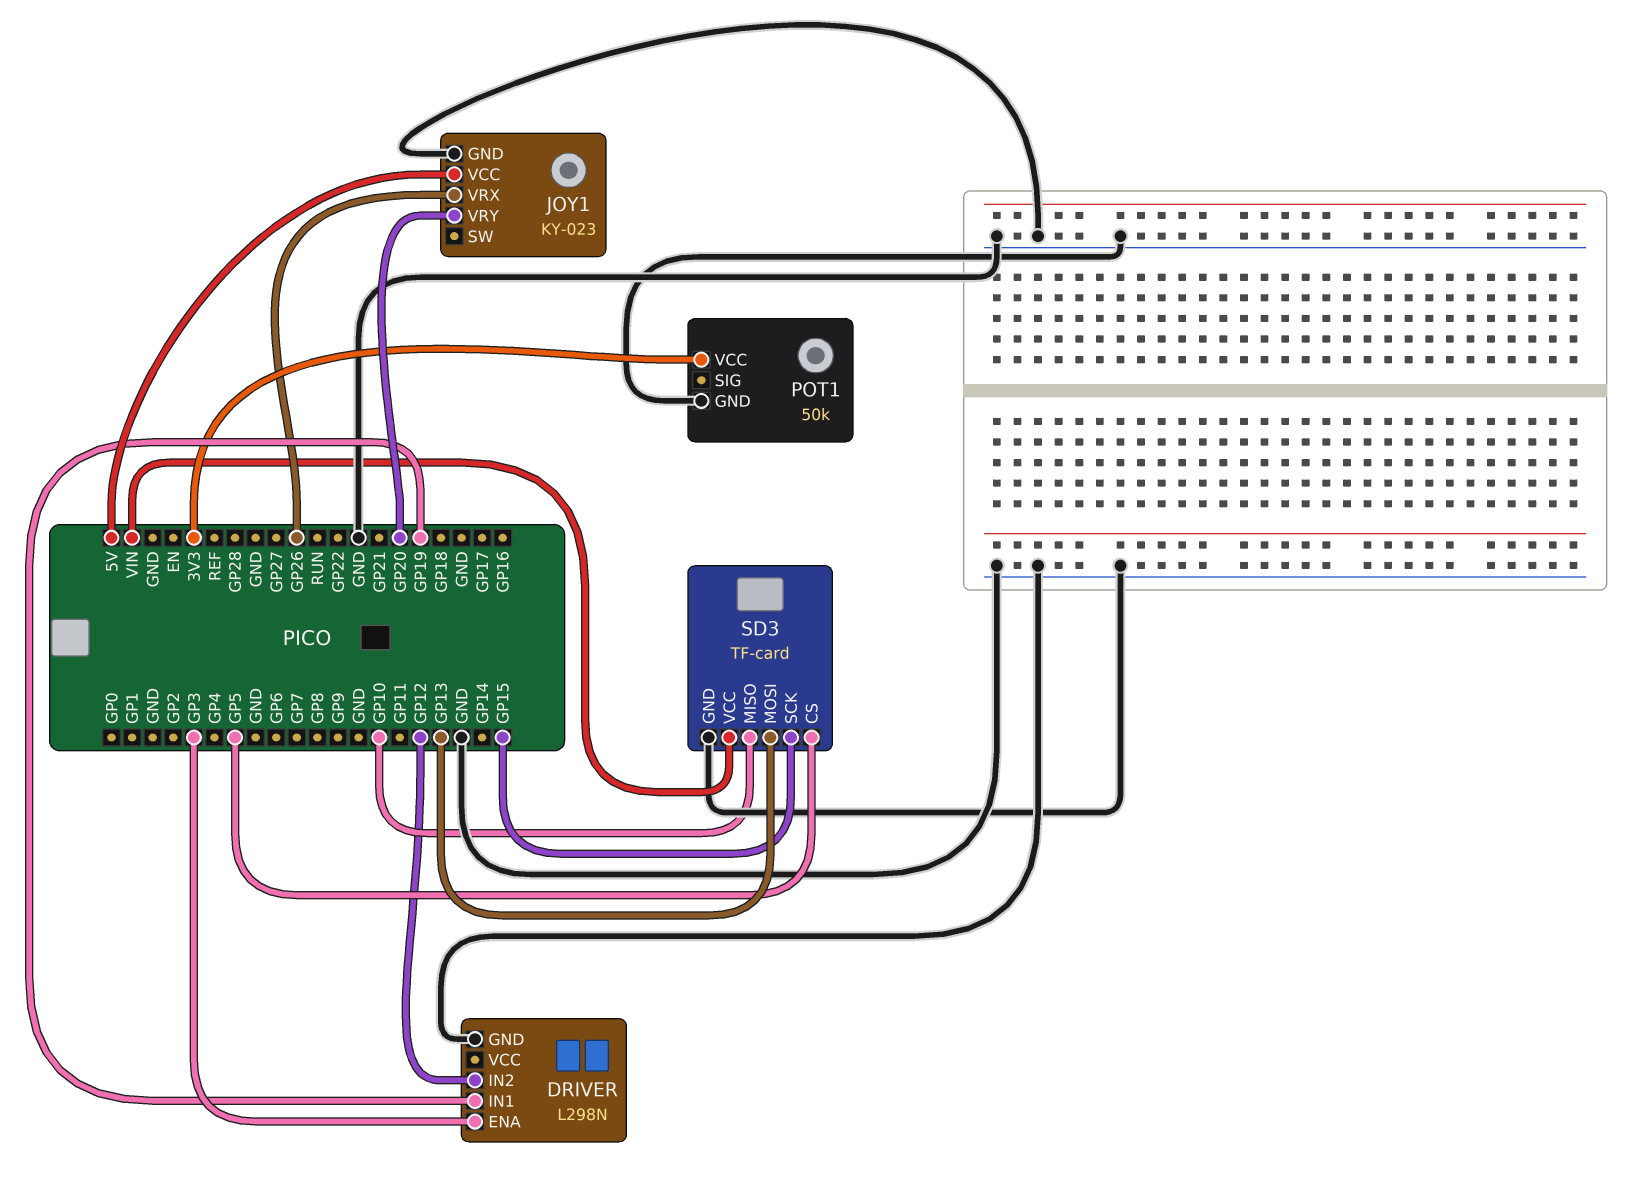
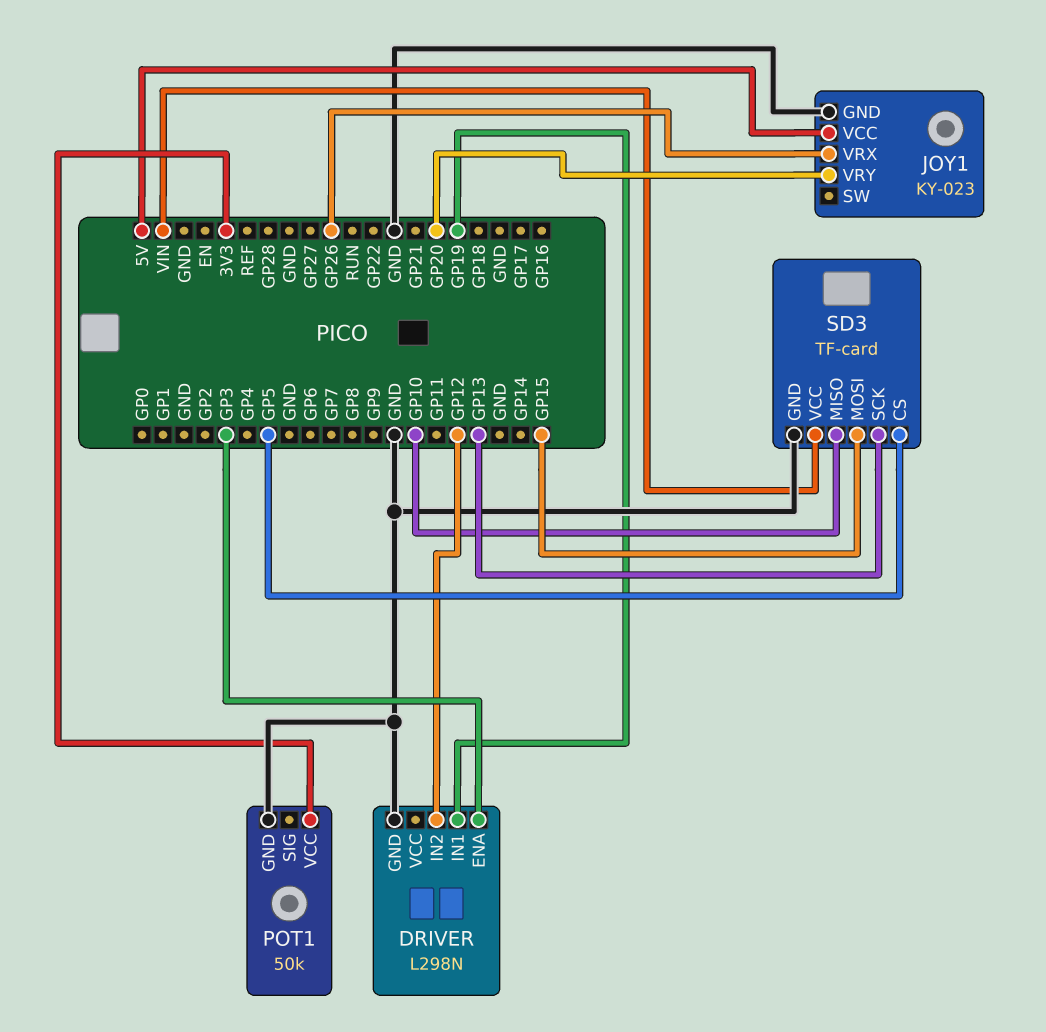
SD3 pin MOSI: GP13 -> GP15
SD3 pin SCK: GP15 -> GP13

